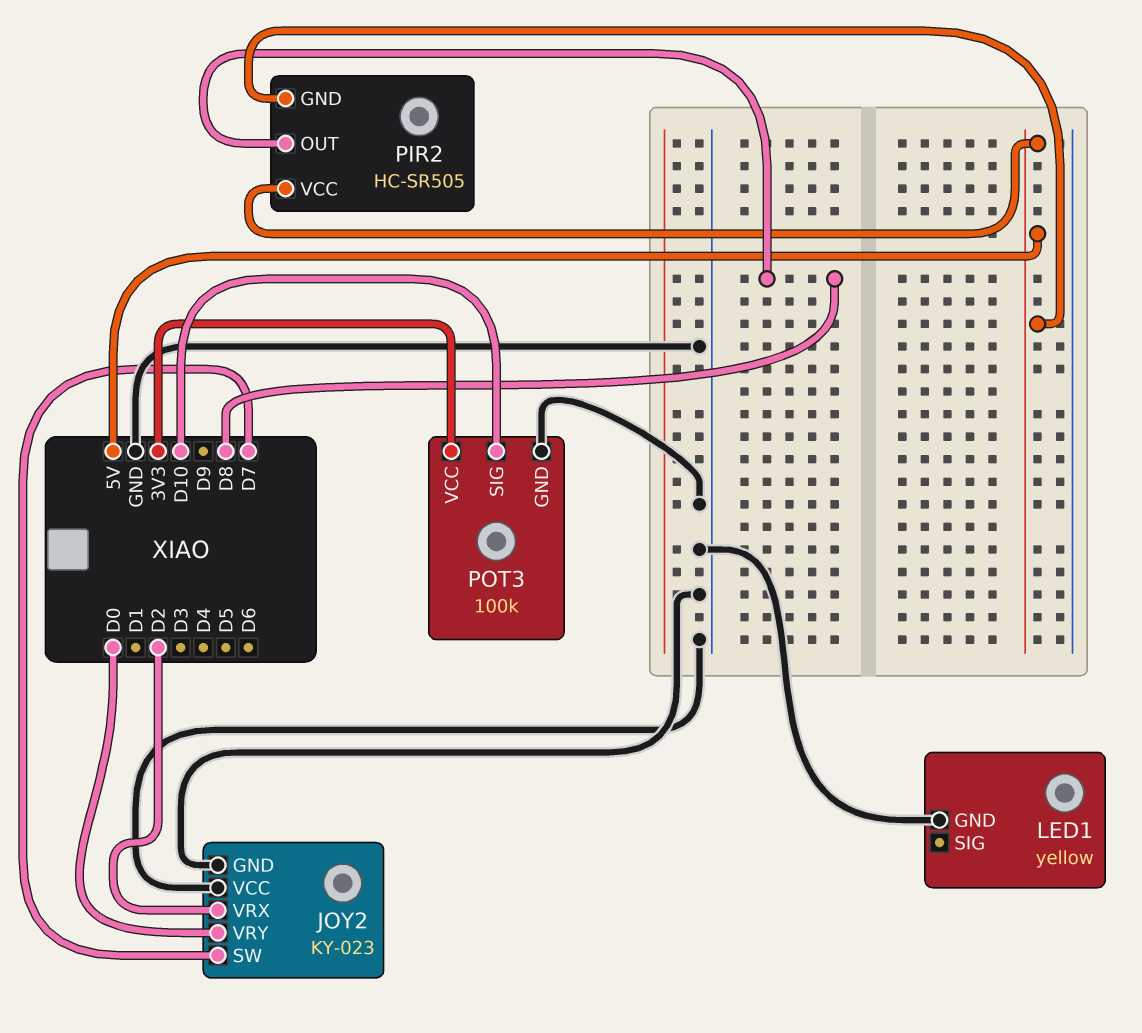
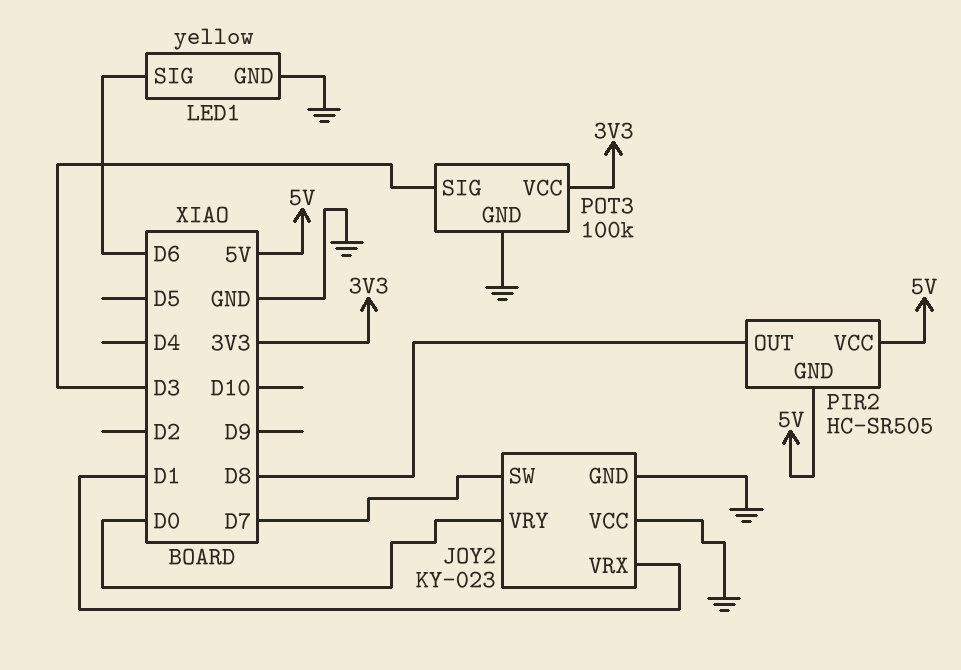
JOY2 pin VRX: D2 -> D1
LED1 pin SIG: none -> D6
POT3 pin SIG: D10 -> D3

